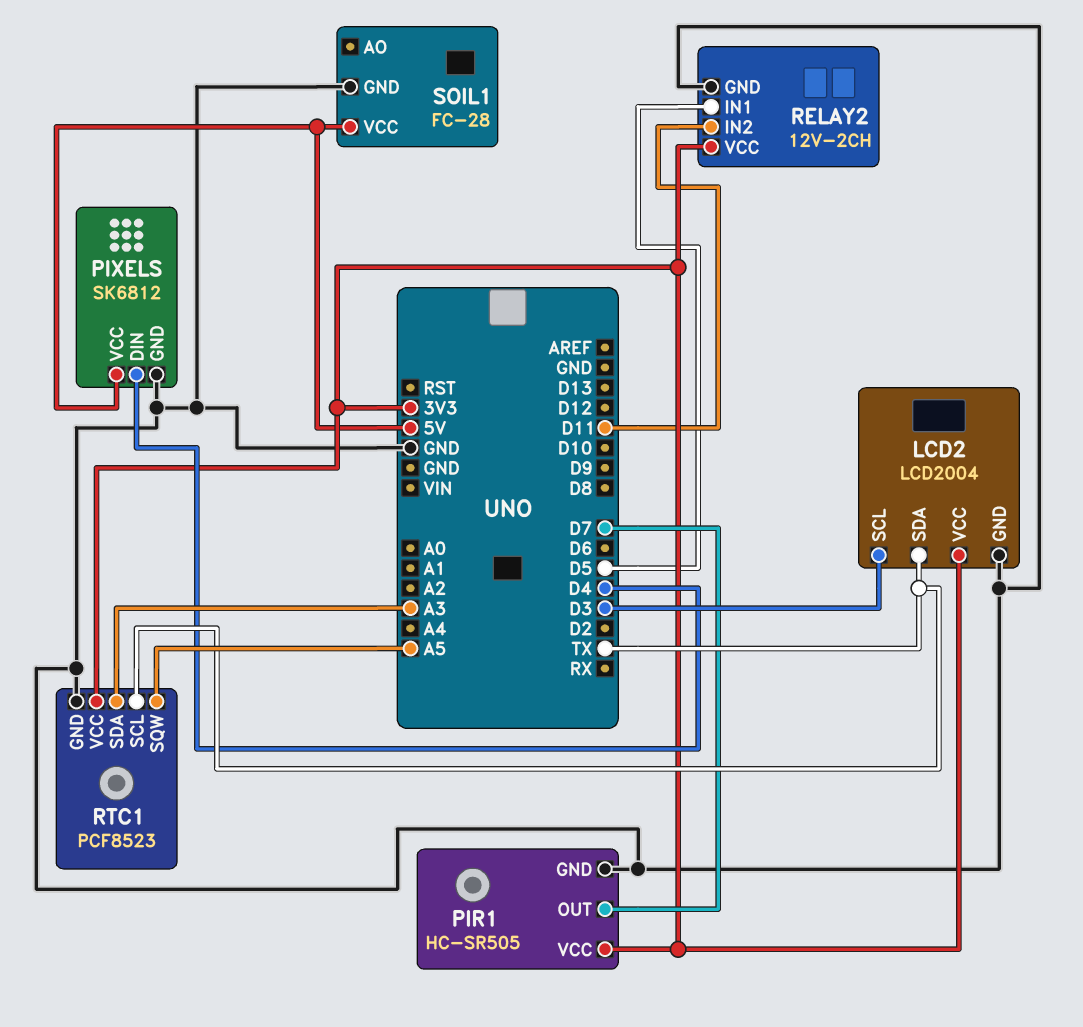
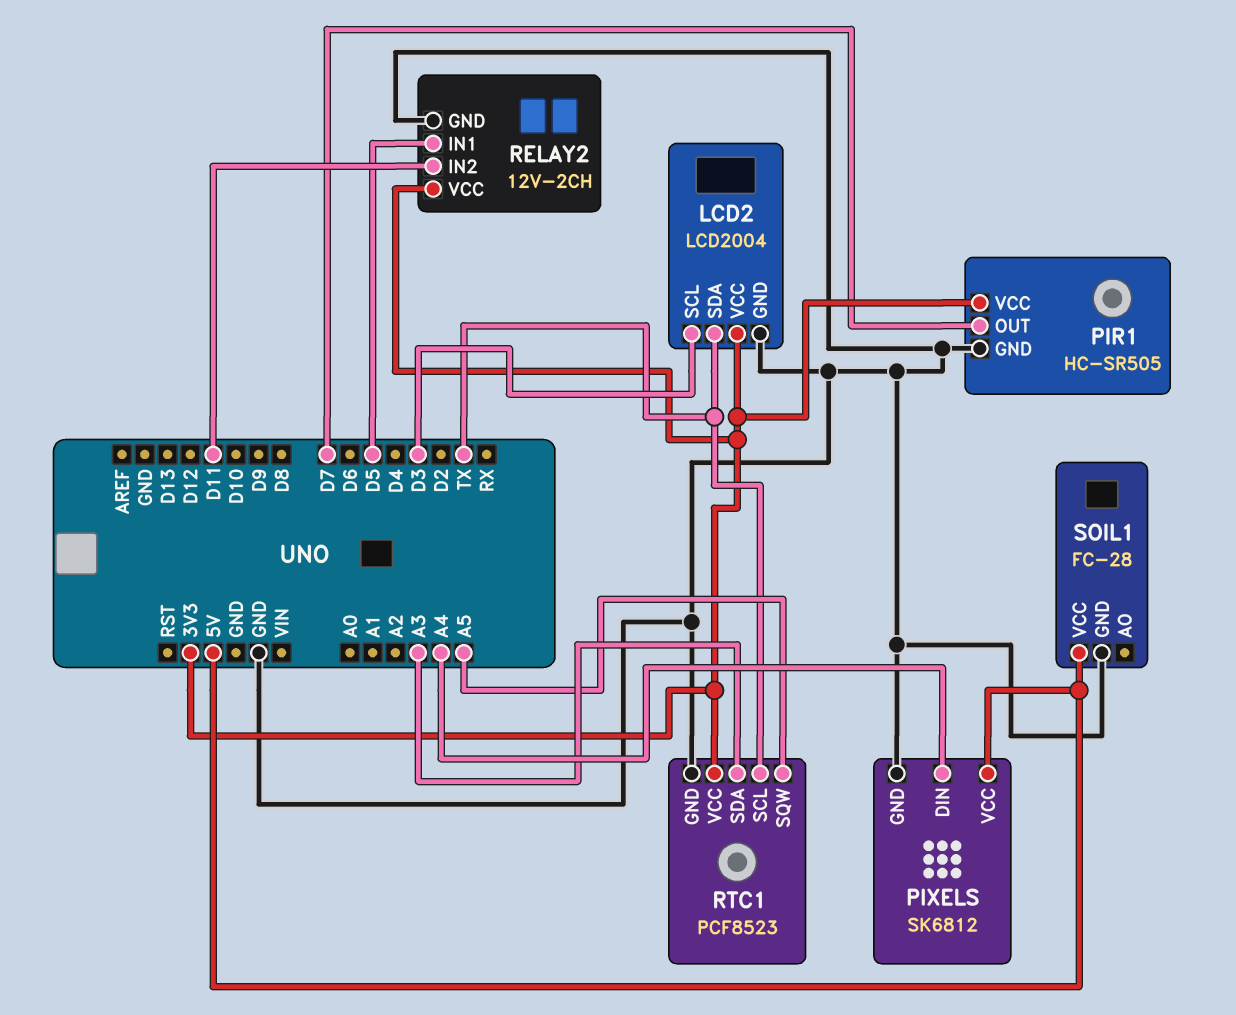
PIXELS pin DIN: D4 -> A4

